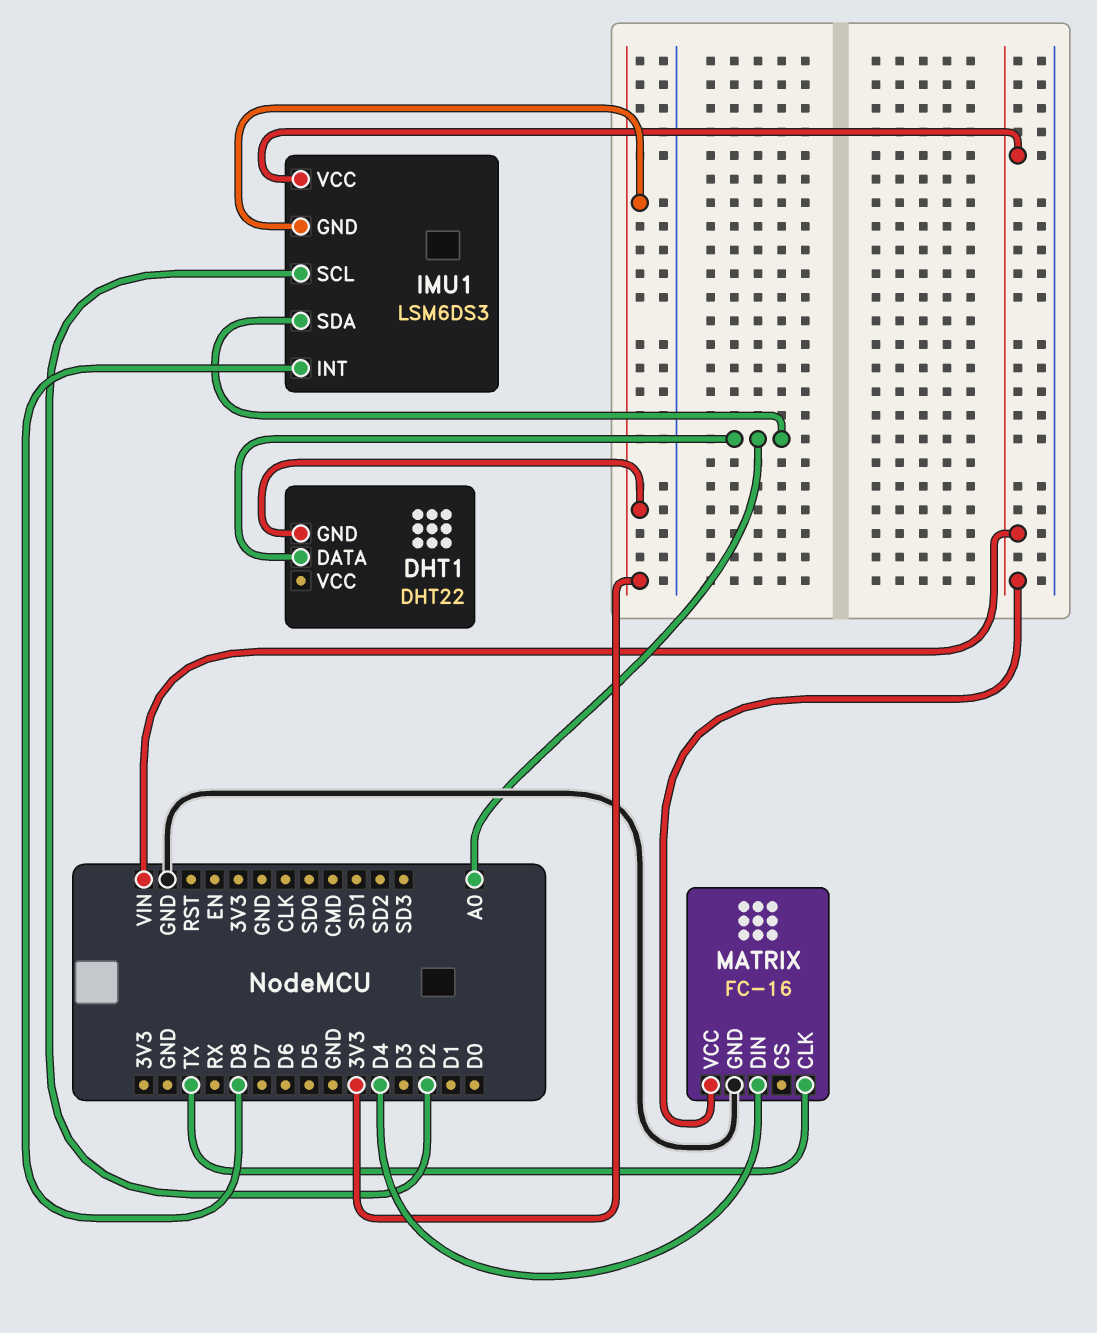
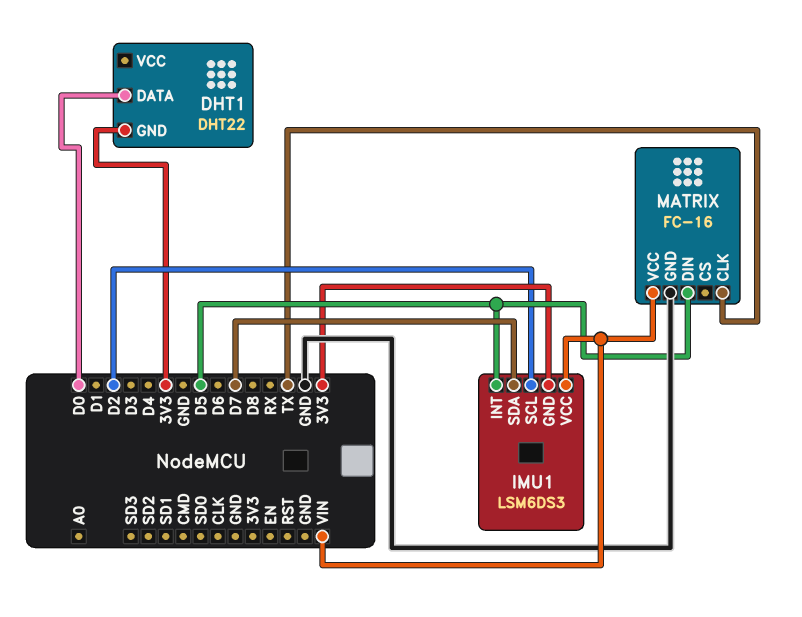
DHT1 pin DATA: A0 -> D0
IMU1 pin INT: D8 -> D5
IMU1 pin SDA: A0 -> D7
MATRIX pin DIN: D4 -> D5

